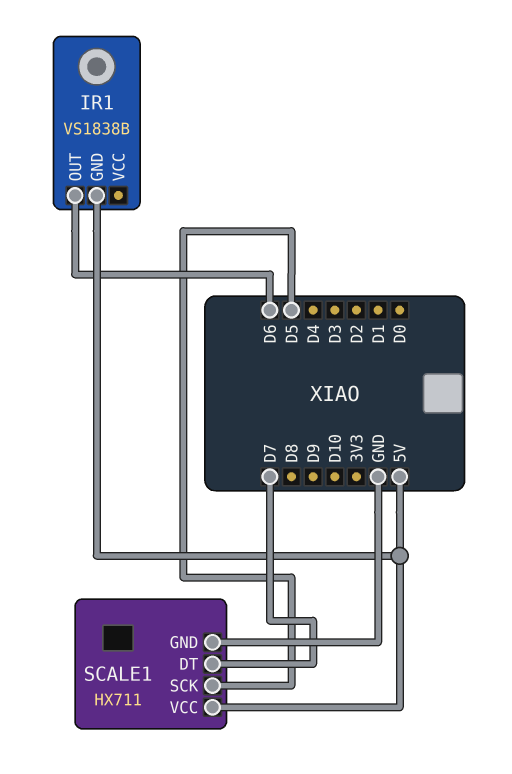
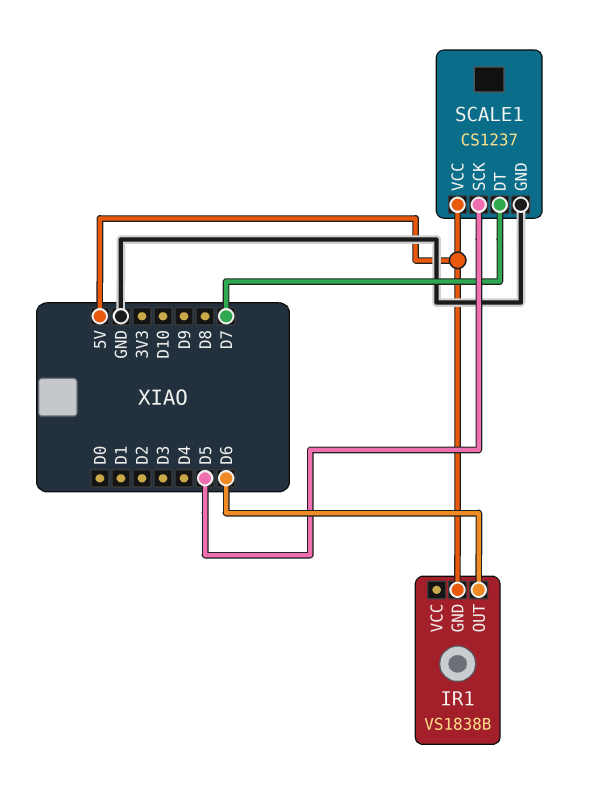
SCALE1: HX711 -> CS1237

